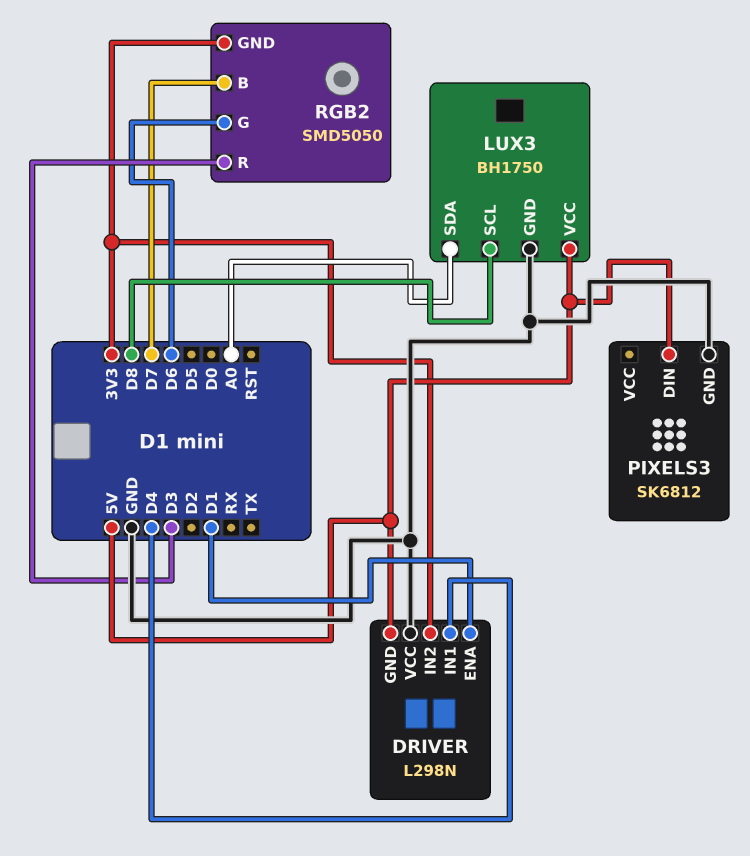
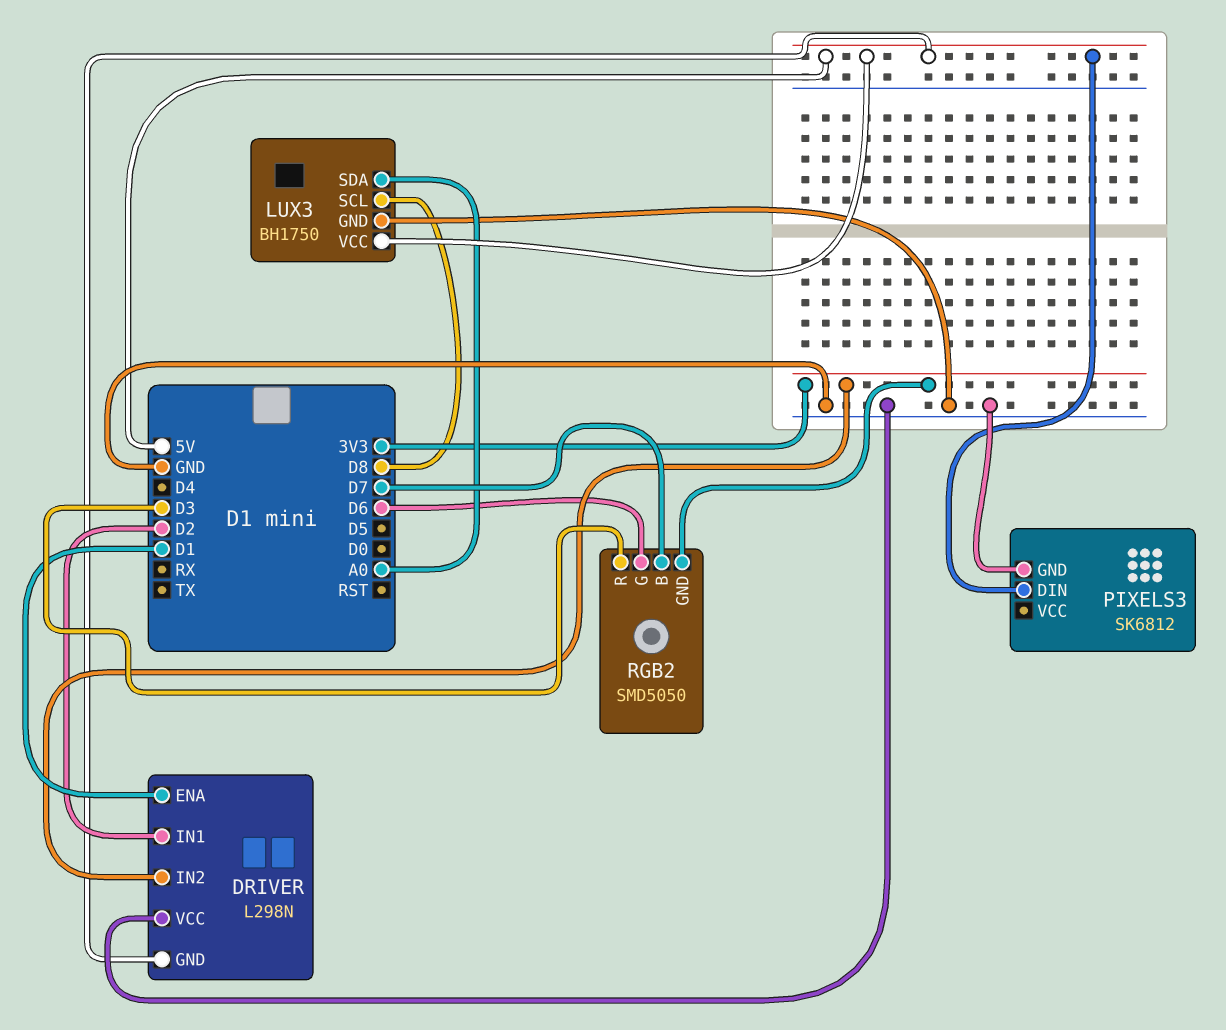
DRIVER pin IN1: D4 -> D2

